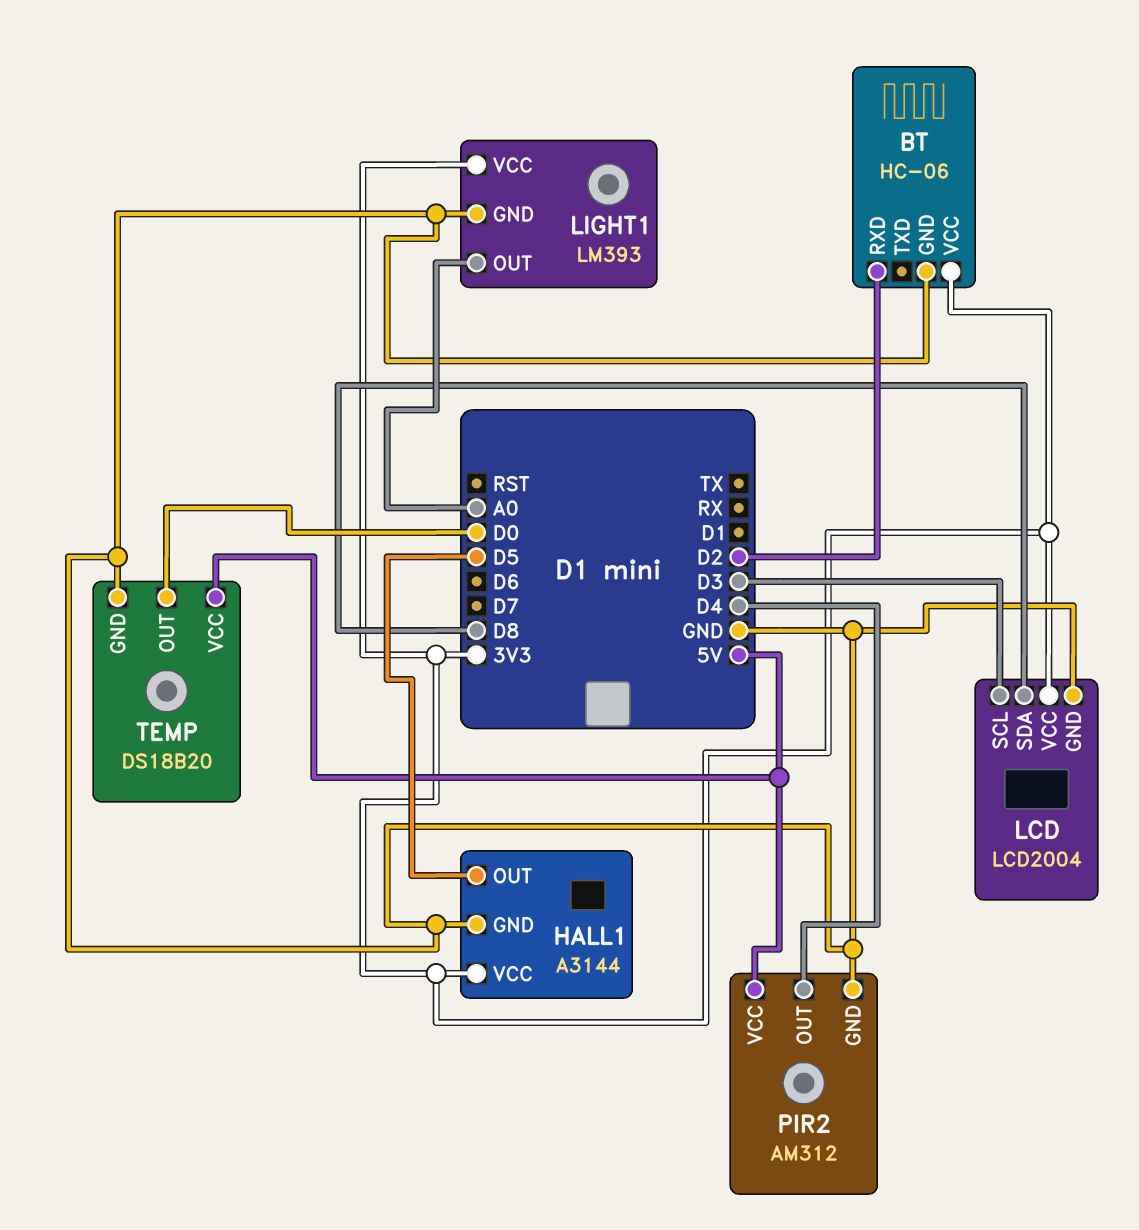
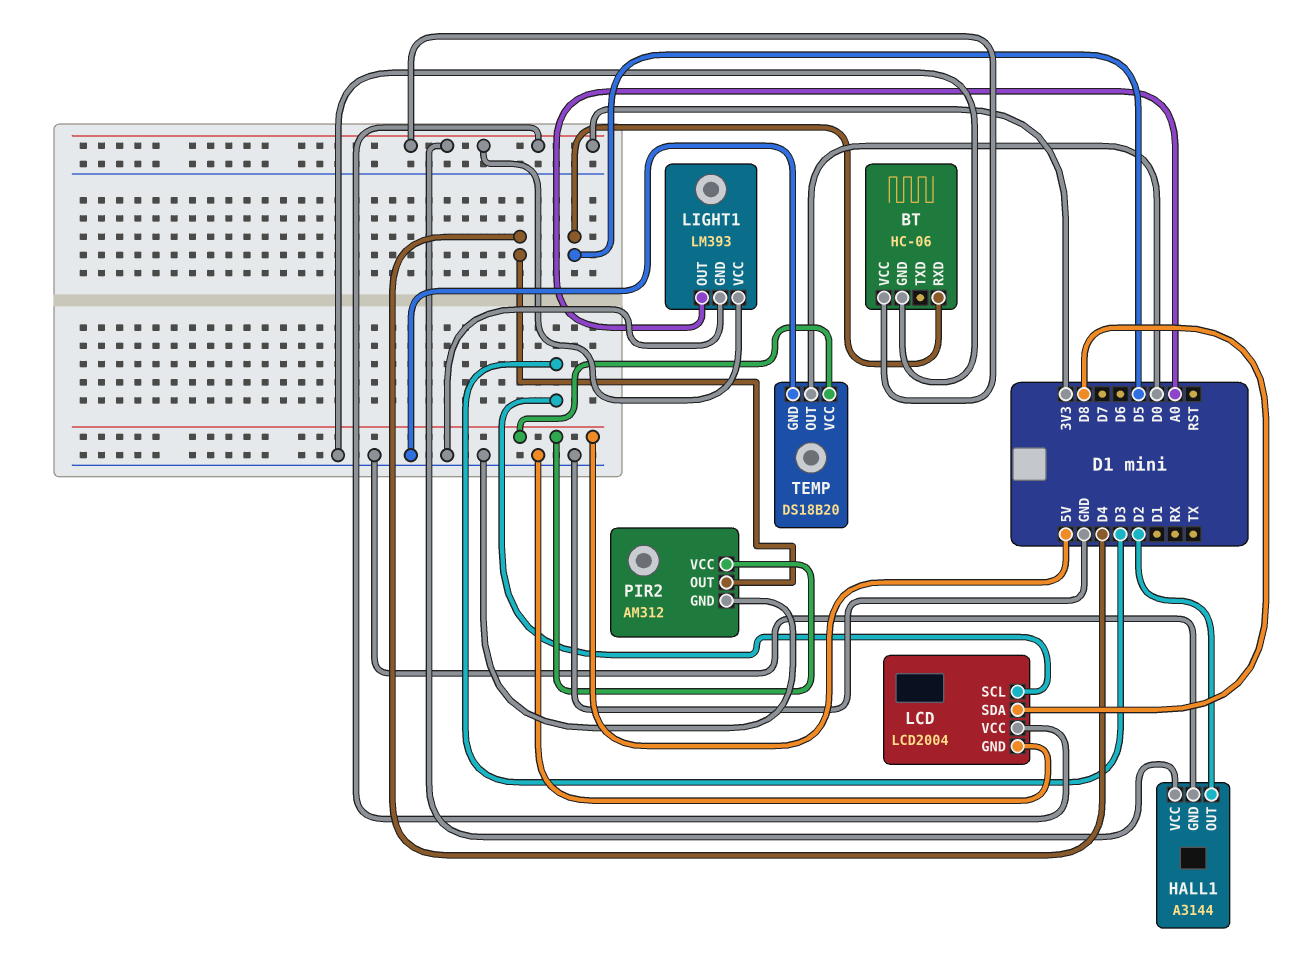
BT pin RXD: D2 -> D5
HALL1 pin OUT: D5 -> D2

